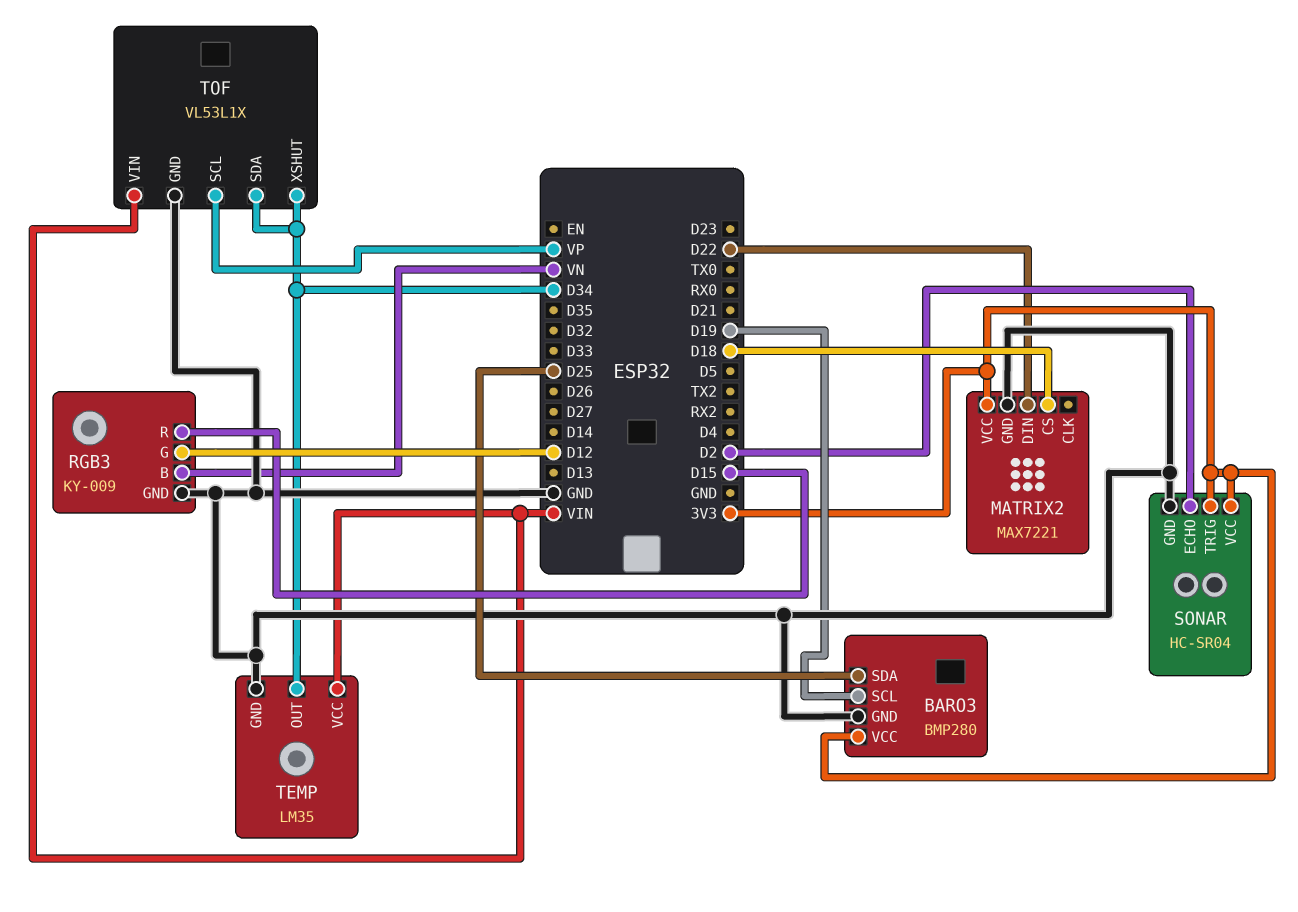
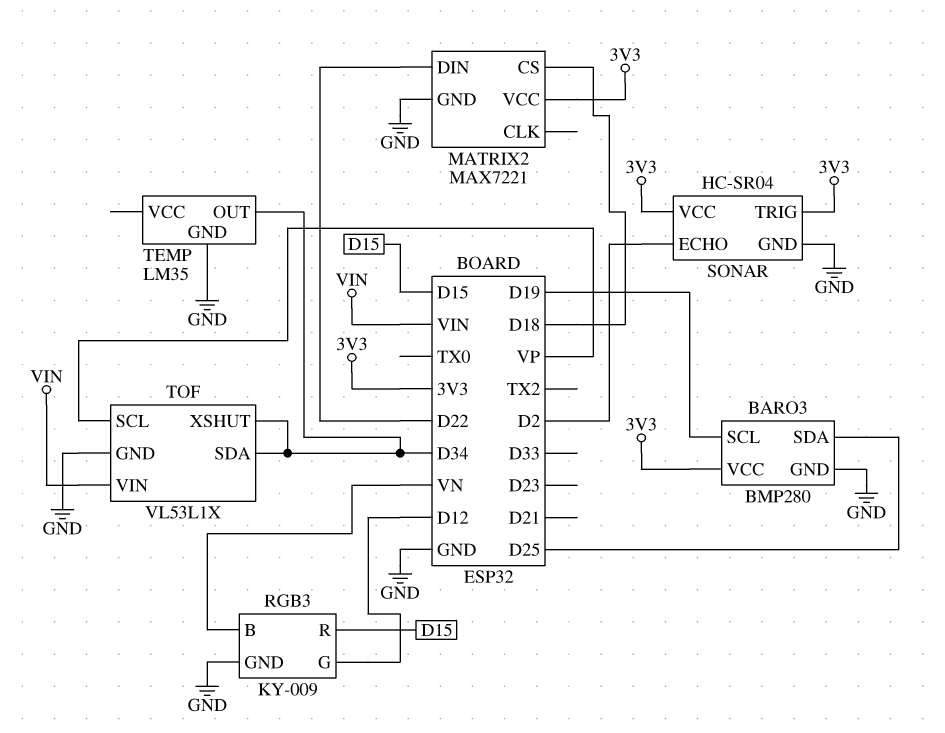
TEMP pin VCC: VIN -> none

